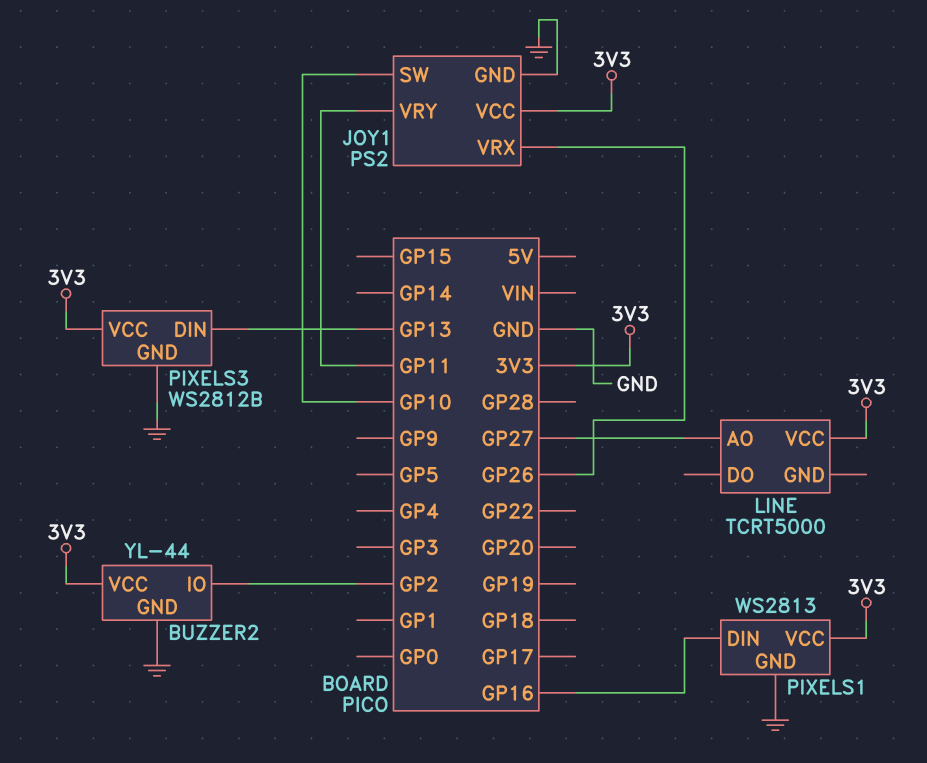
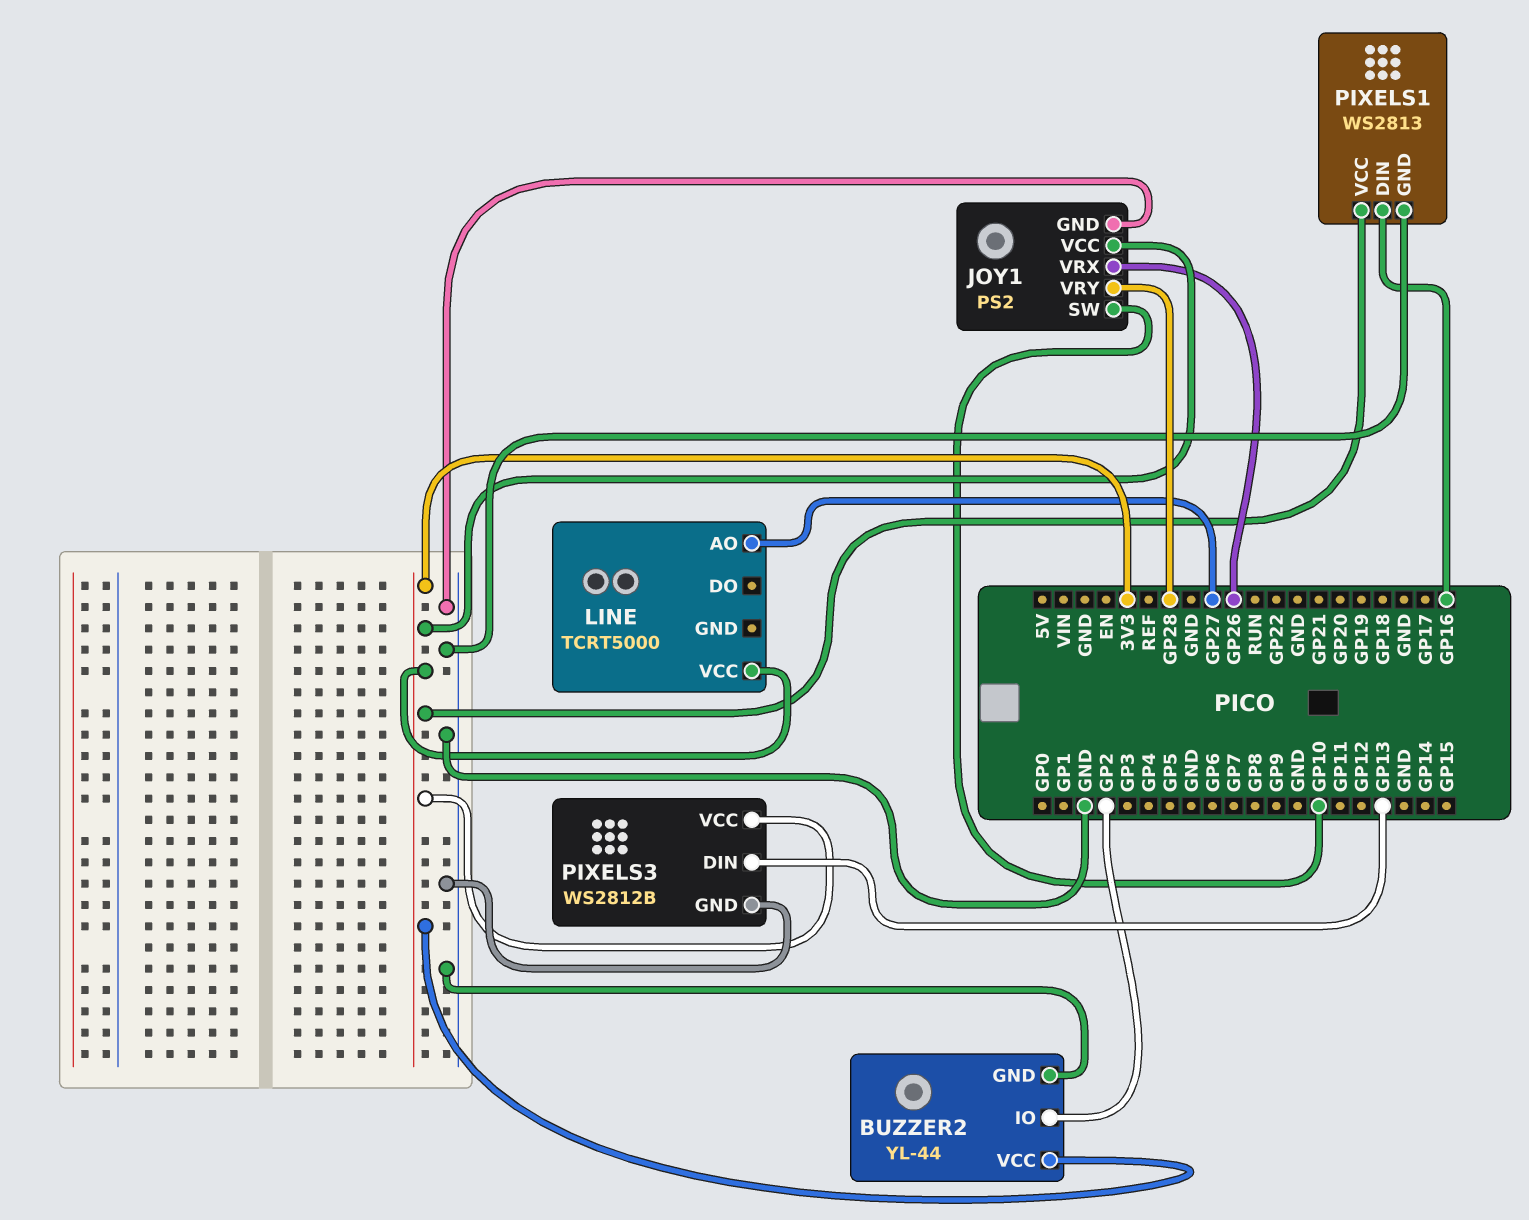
JOY1 pin VRY: GP11 -> GP28

